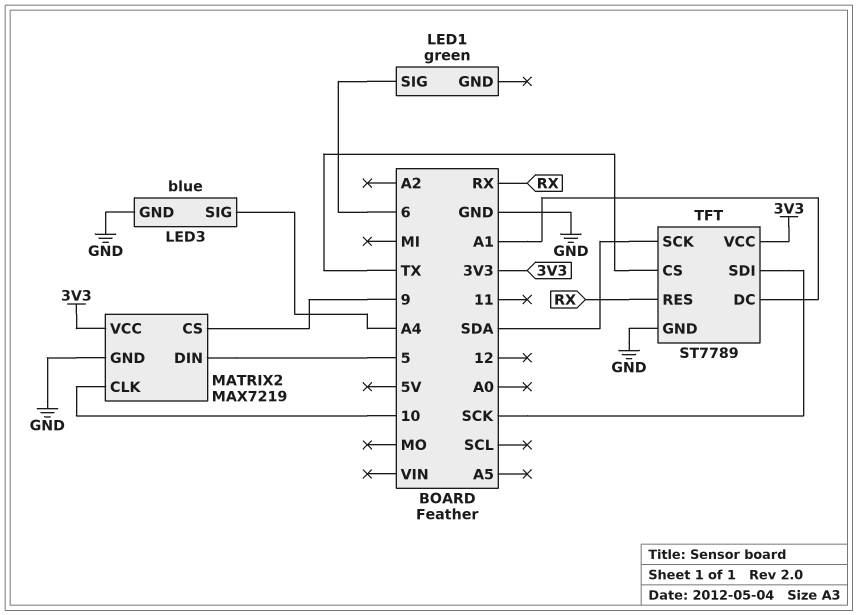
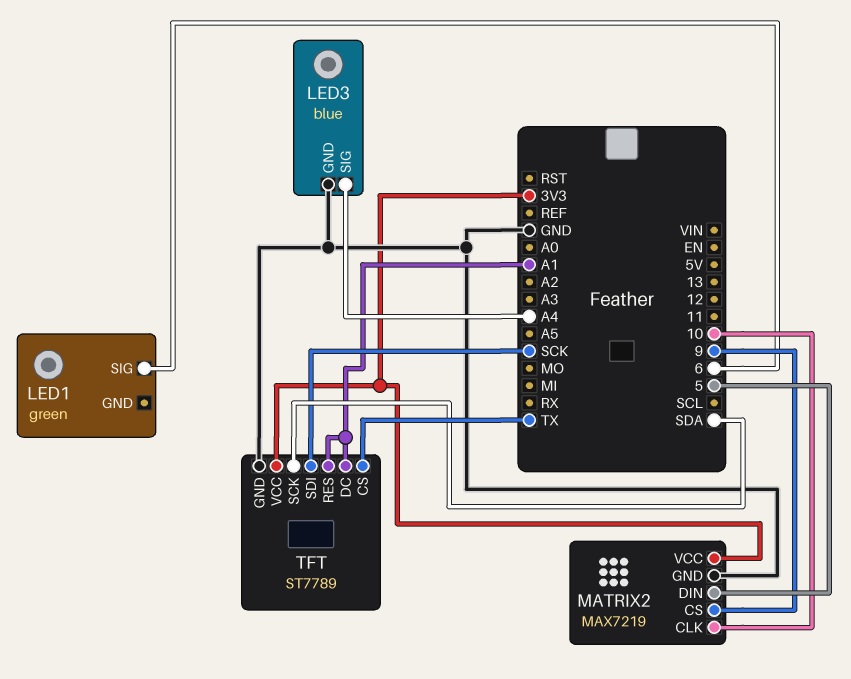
TFT pin RES: RX -> A1

